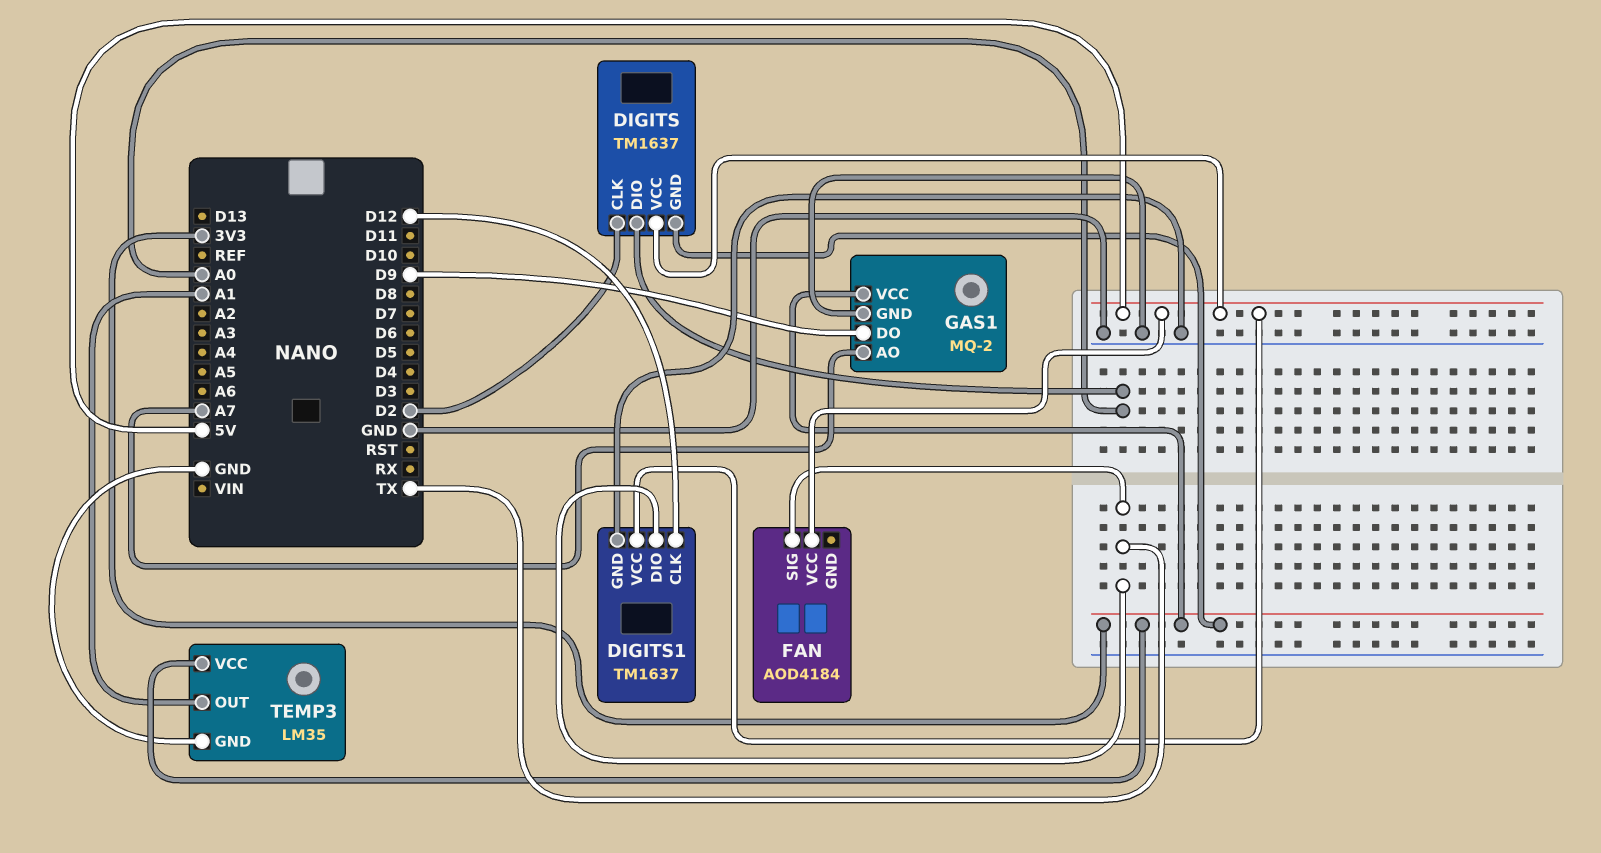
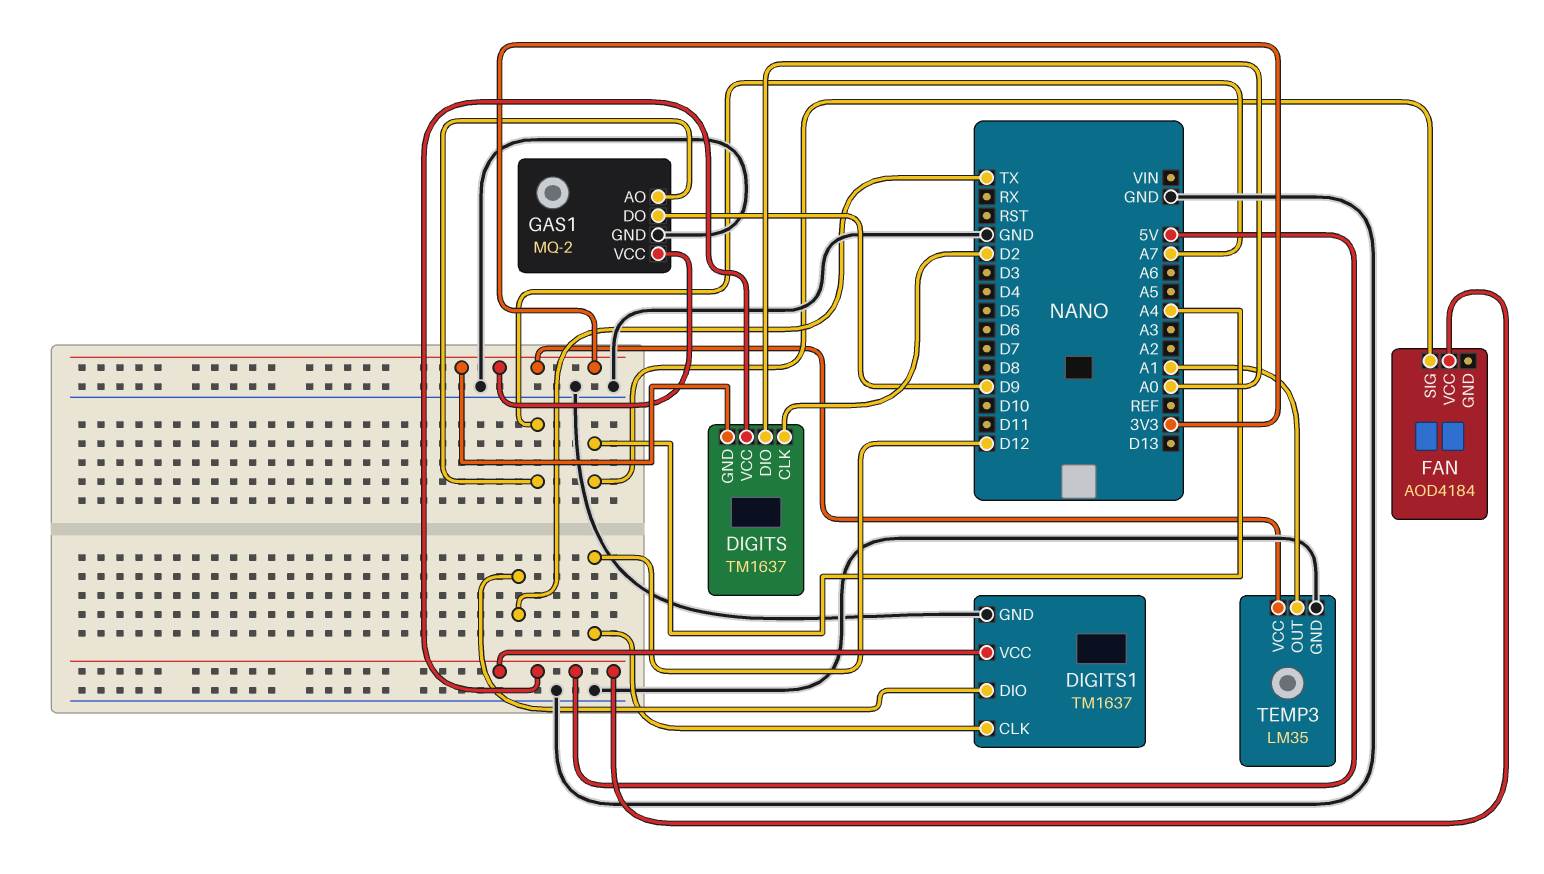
FAN pin SIG: TX -> A4

